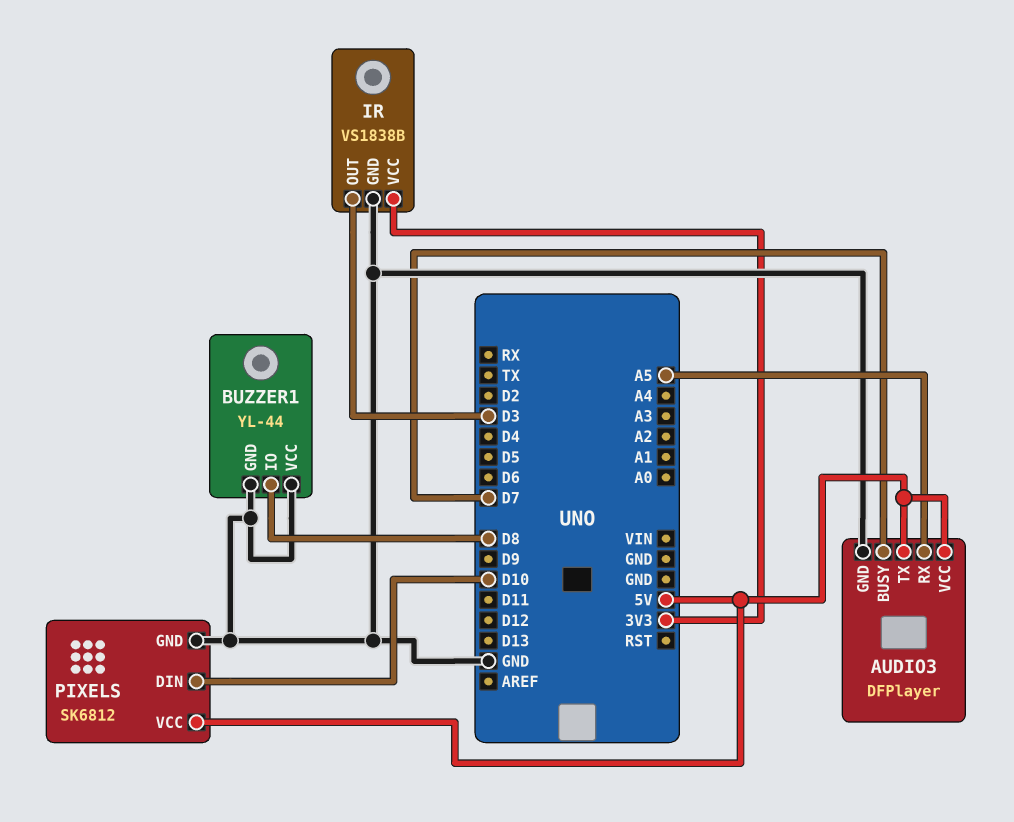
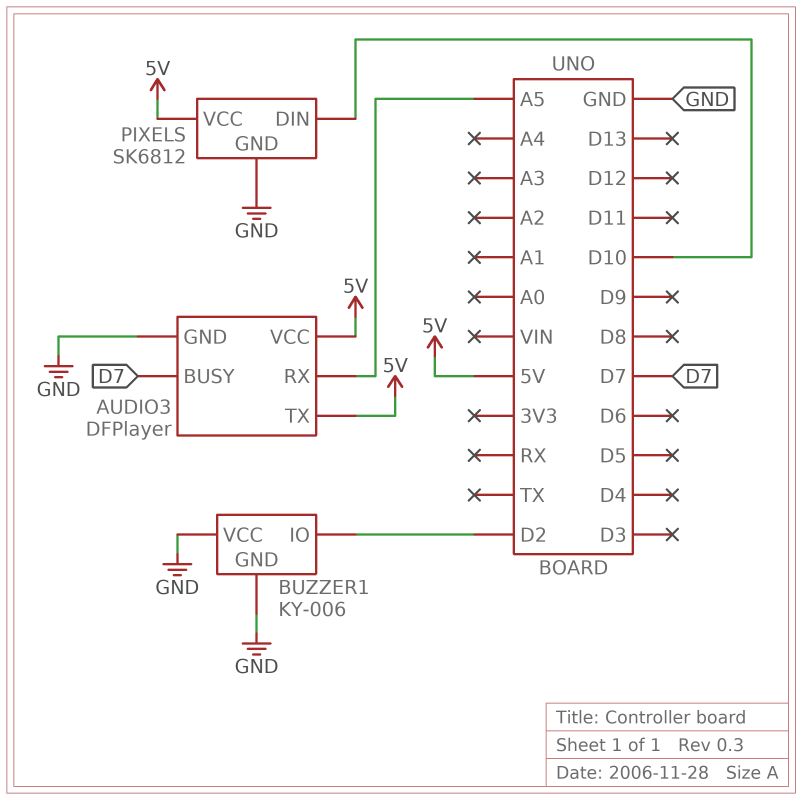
BUZZER1: YL-44 -> KY-006
BUZZER1 pin IO: D8 -> D2
IR: VS1838B -> none
IR pin GND: GND -> none
IR pin OUT: D3 -> none
IR pin VCC: 3V3 -> none

